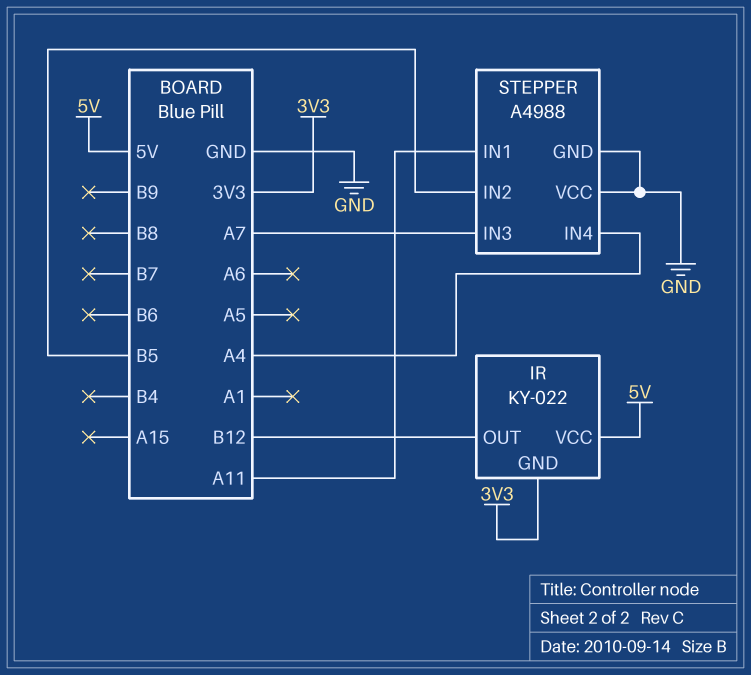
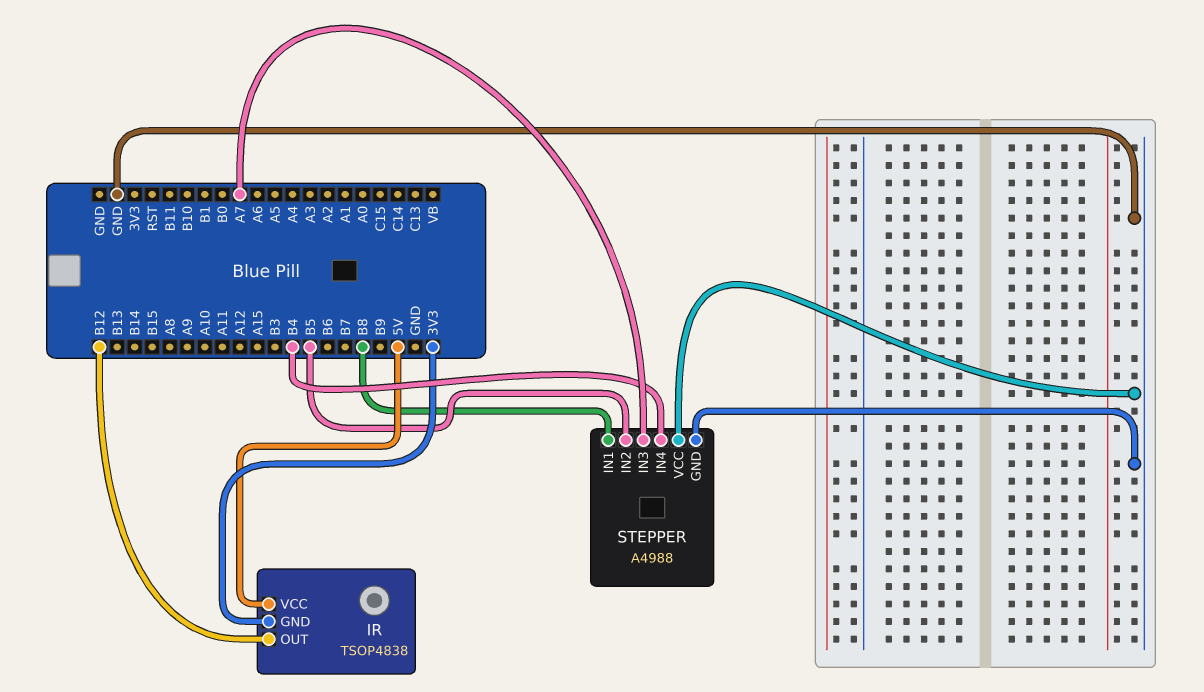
IR: KY-022 -> TSOP4838
STEPPER pin IN1: A11 -> B8
STEPPER pin IN4: A4 -> B4

